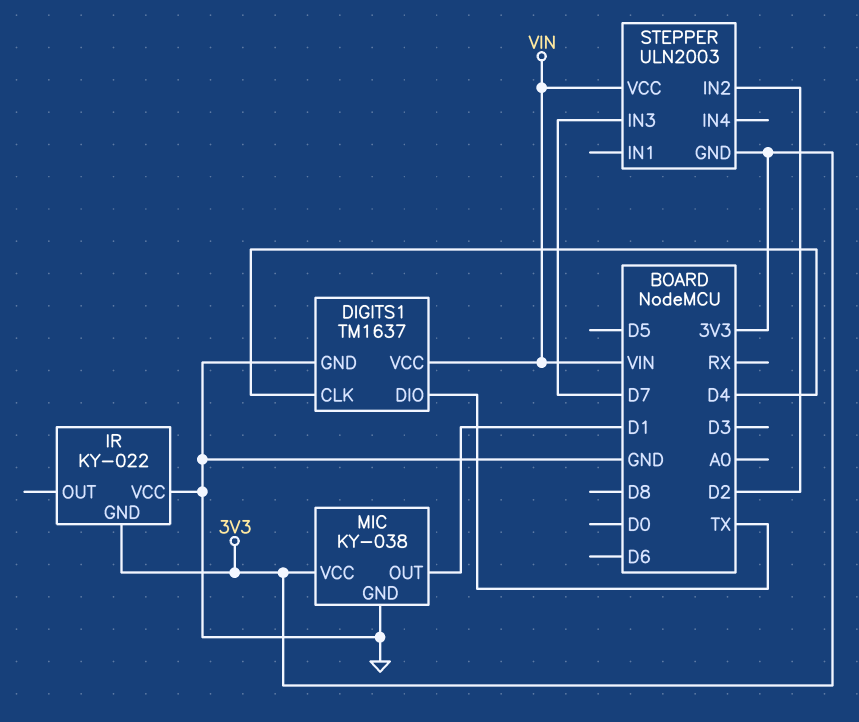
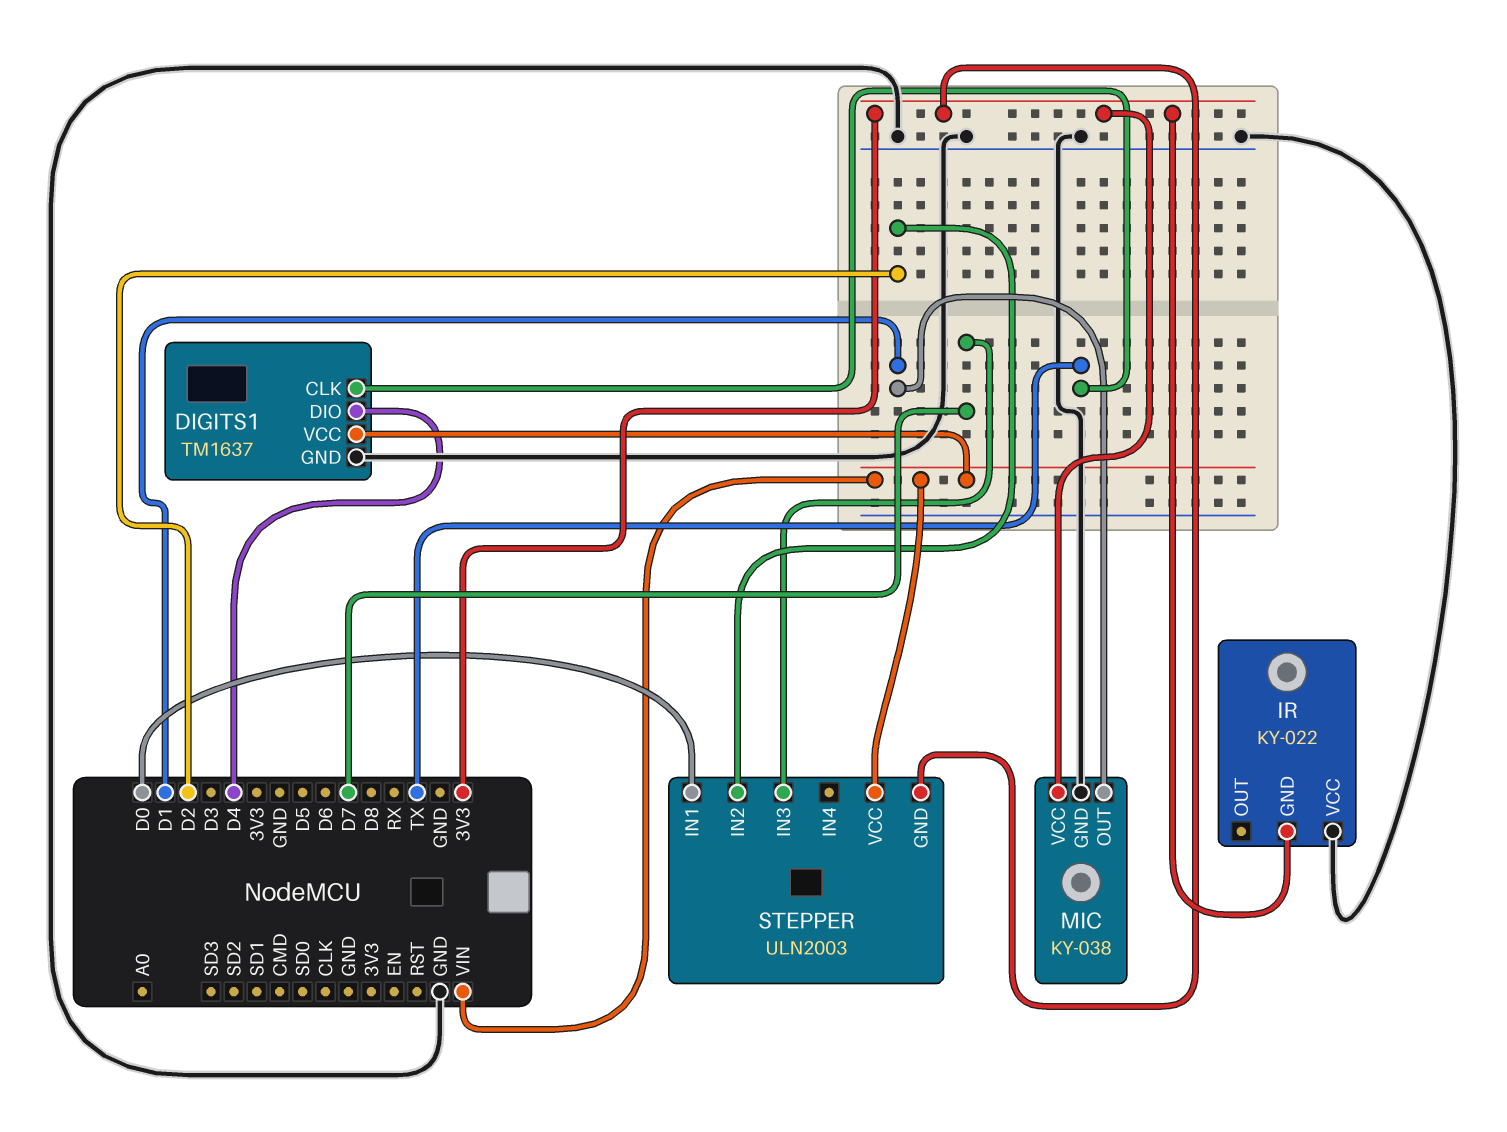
DIGITS1 pin CLK: D4 -> TX
DIGITS1 pin DIO: TX -> D4
STEPPER pin IN1: none -> D0

